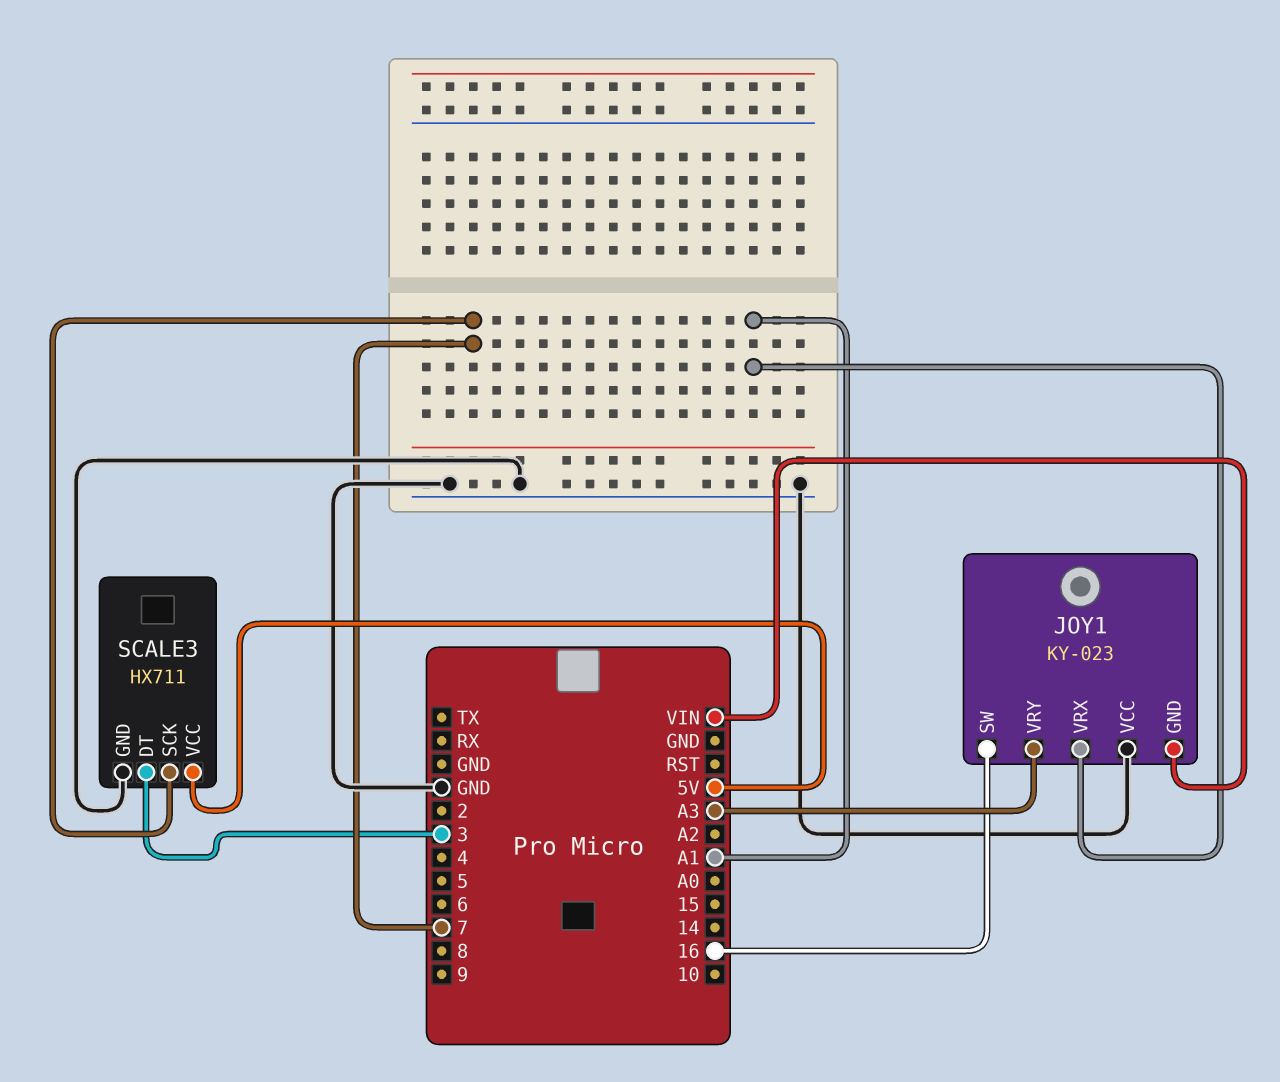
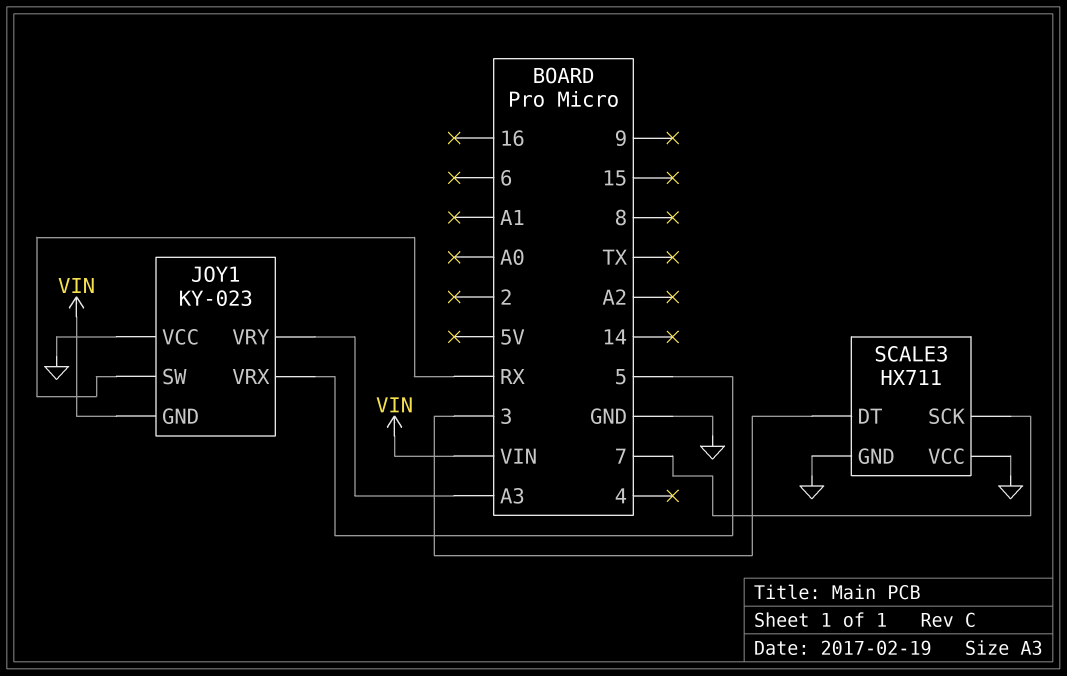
JOY1 pin SW: 16 -> RX
JOY1 pin VRX: A1 -> 5
SCALE3 pin VCC: 5V -> GND

